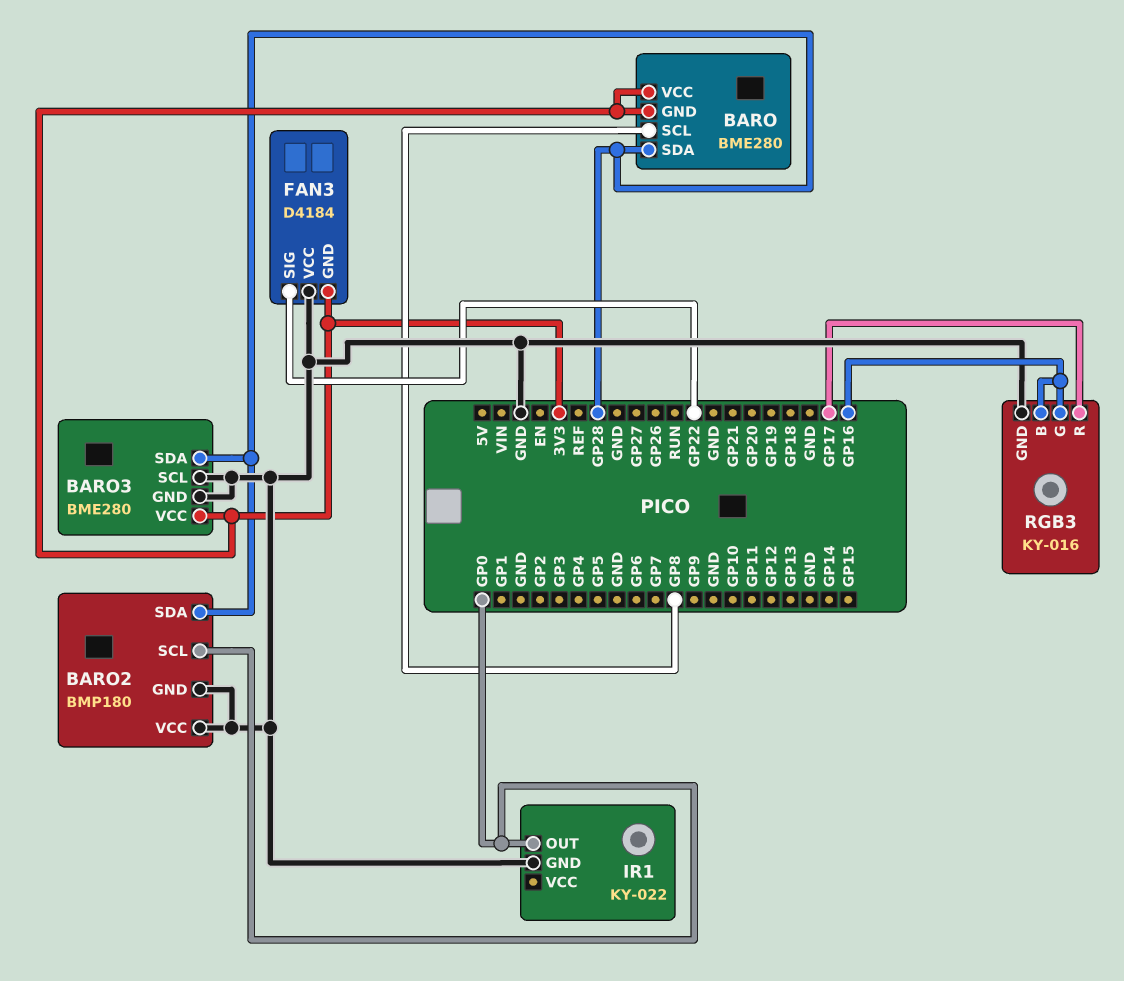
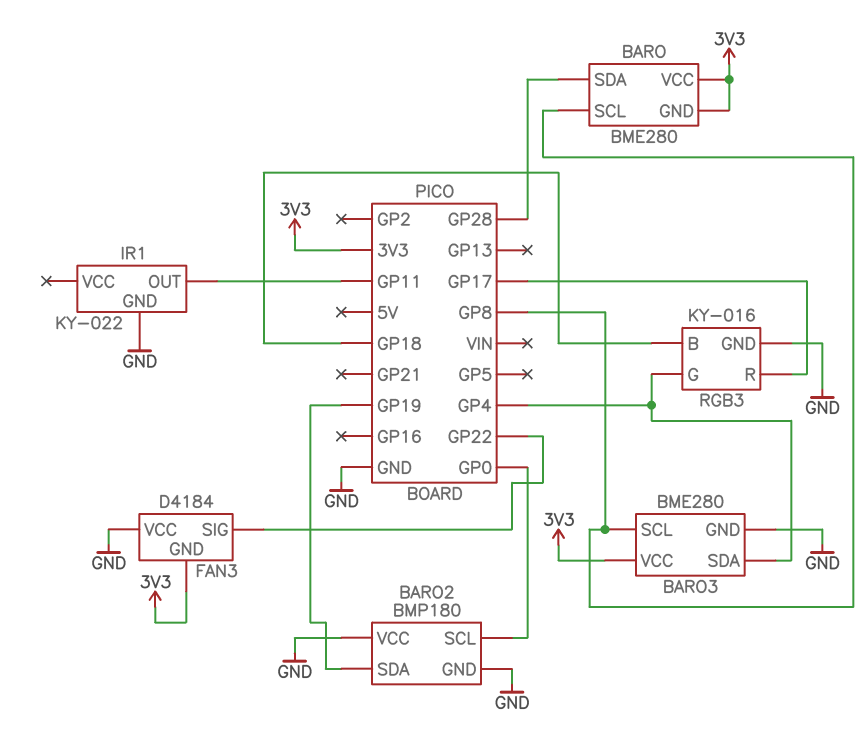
BARO2 pin SDA: GP28 -> GP19
BARO3 pin SCL: GND -> GP8
BARO3 pin SDA: GP28 -> GP4
IR1 pin OUT: GP0 -> GP11
RGB3 pin B: GP16 -> GP18
RGB3 pin G: GP16 -> GP4

